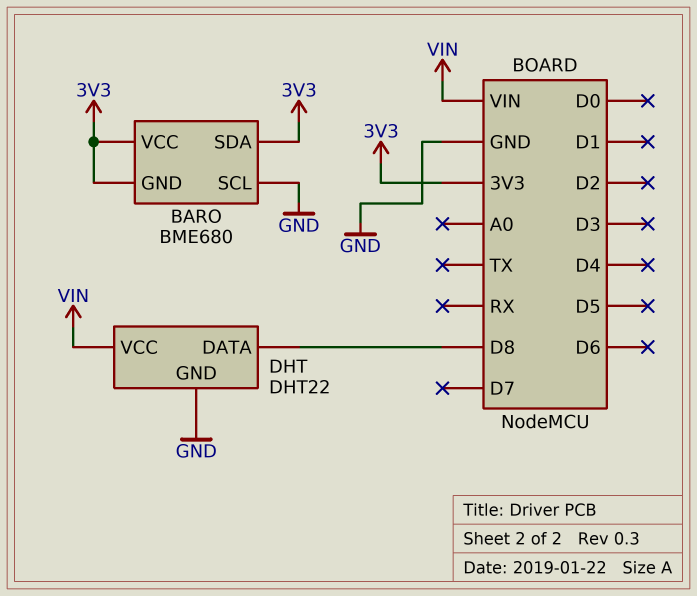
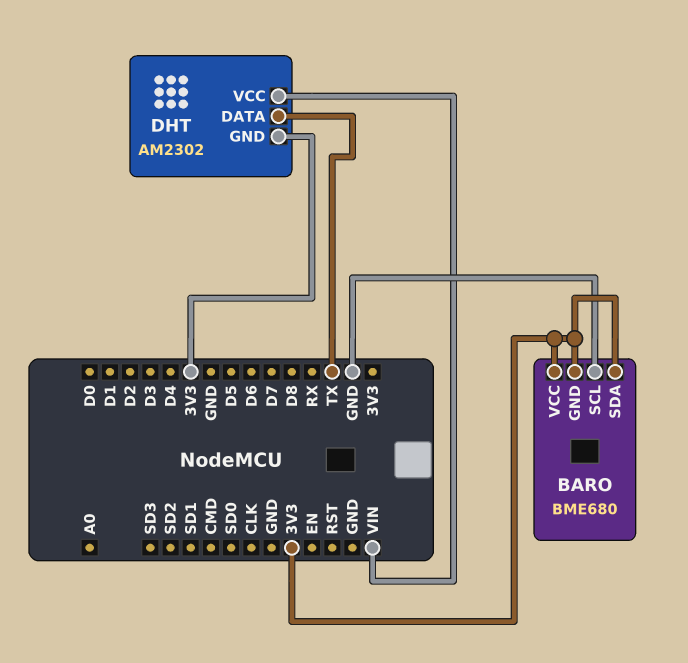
DHT: DHT22 -> AM2302
DHT pin DATA: D8 -> TX
DHT pin GND: GND -> 3V3

